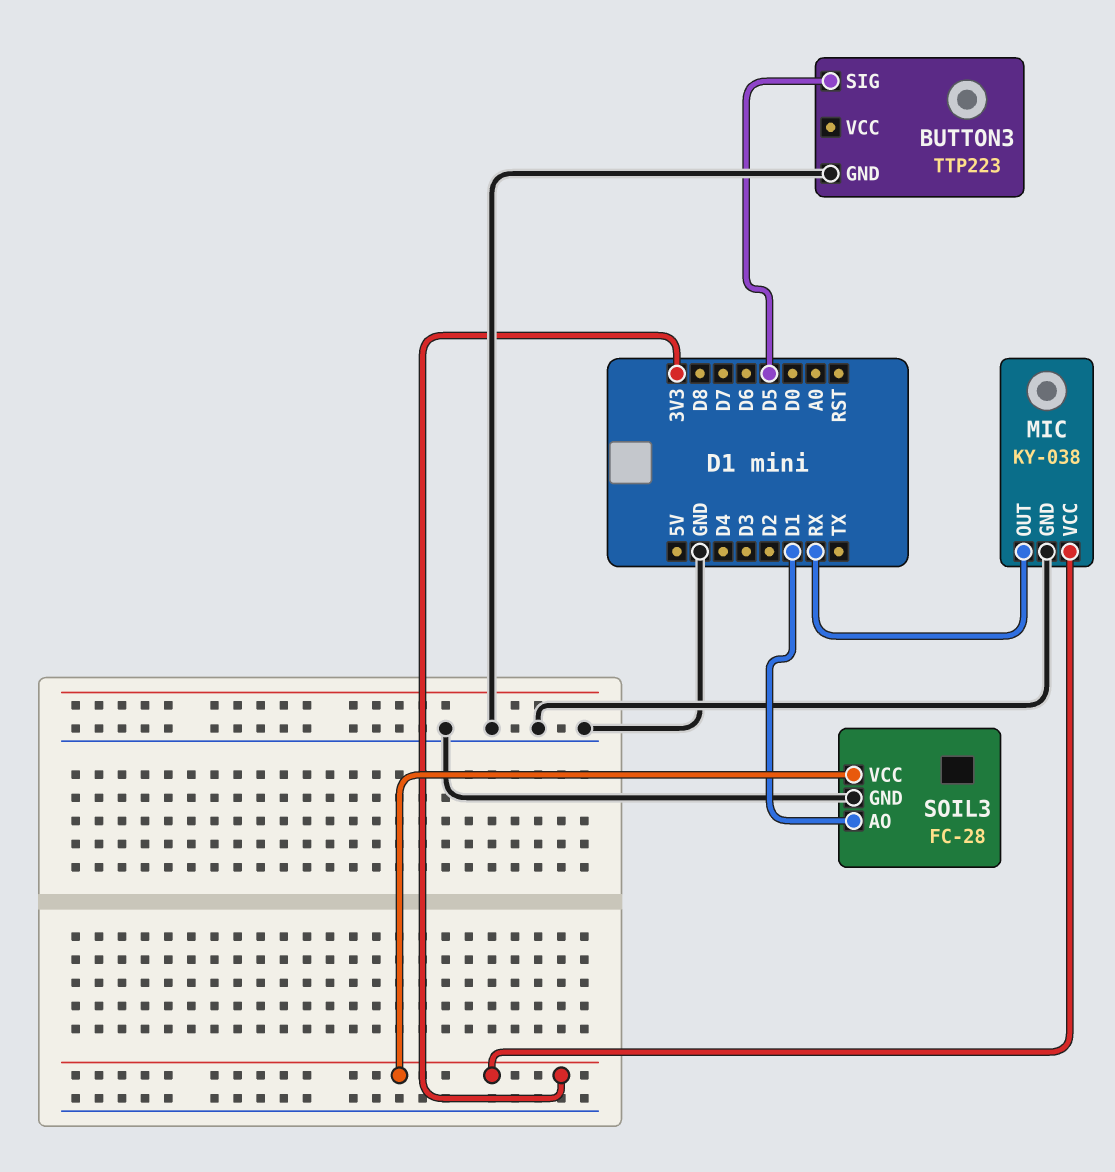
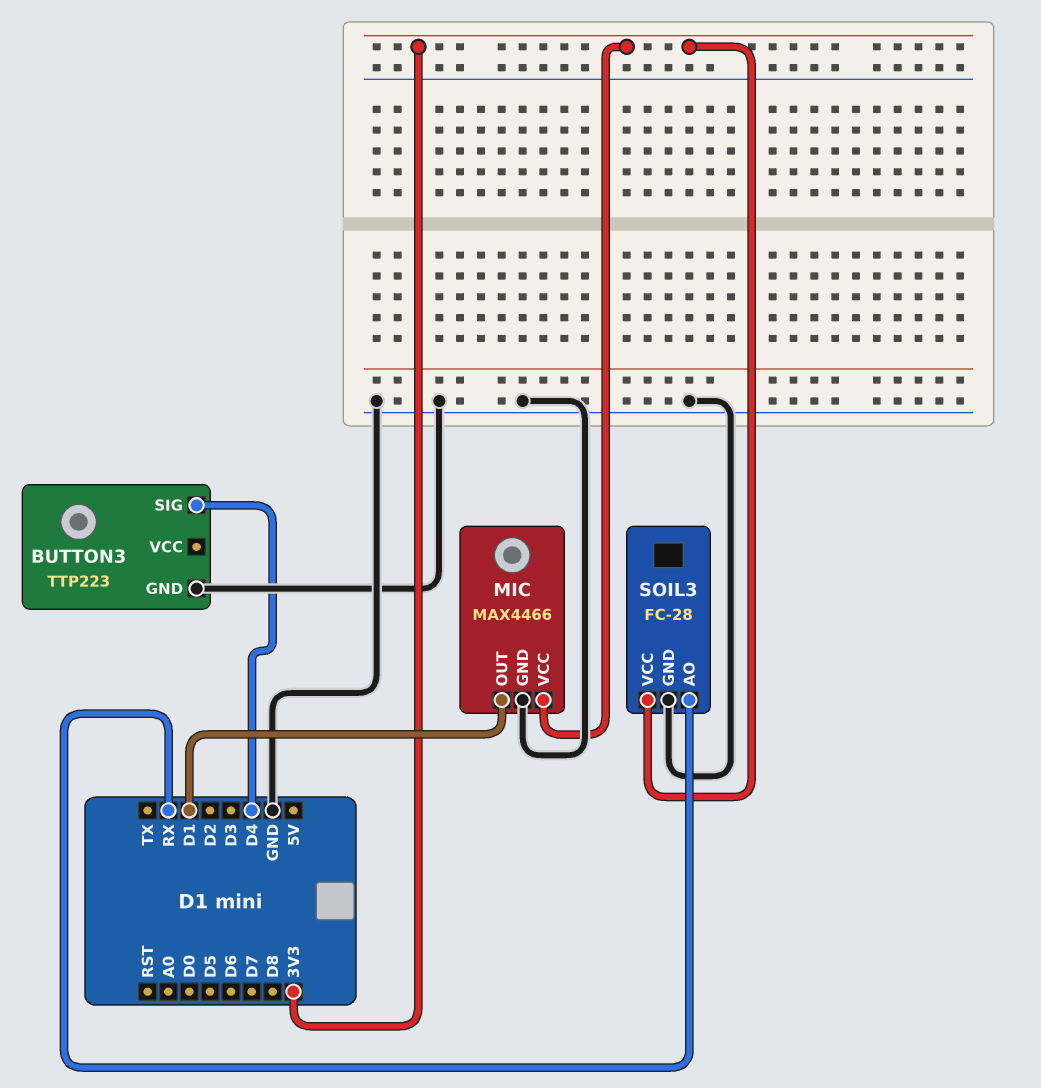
BUTTON3 pin SIG: D5 -> D4
MIC: KY-038 -> MAX4466
MIC pin OUT: RX -> D1
SOIL3 pin AO: D1 -> RX

